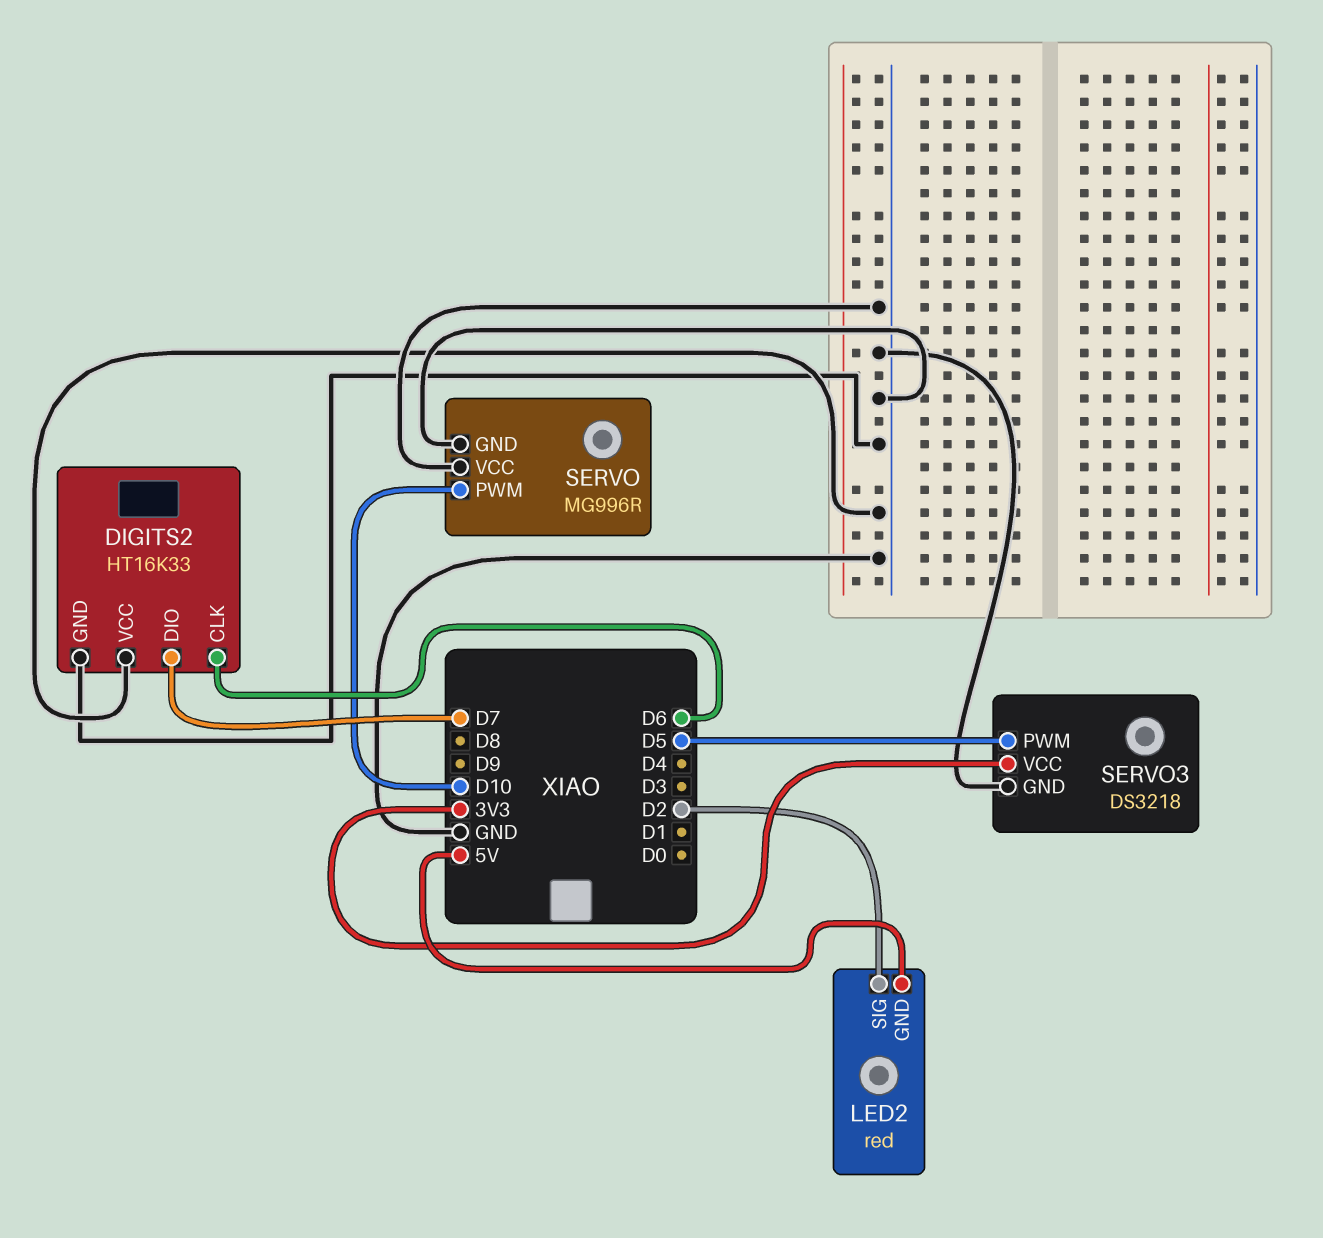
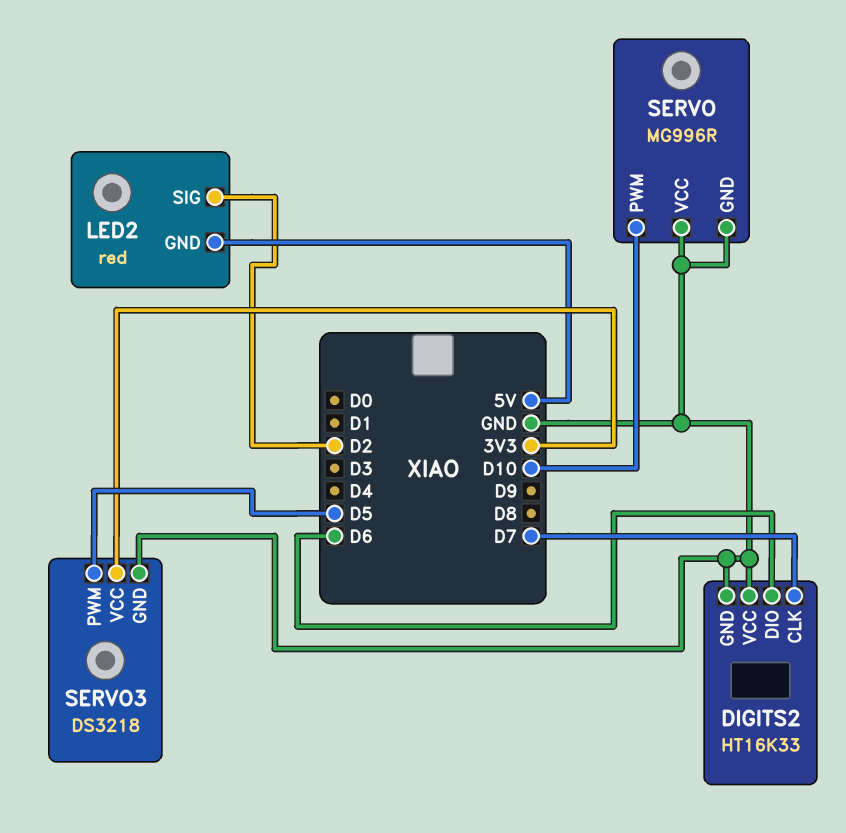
DIGITS2 pin CLK: D6 -> D7
DIGITS2 pin DIO: D7 -> D6

